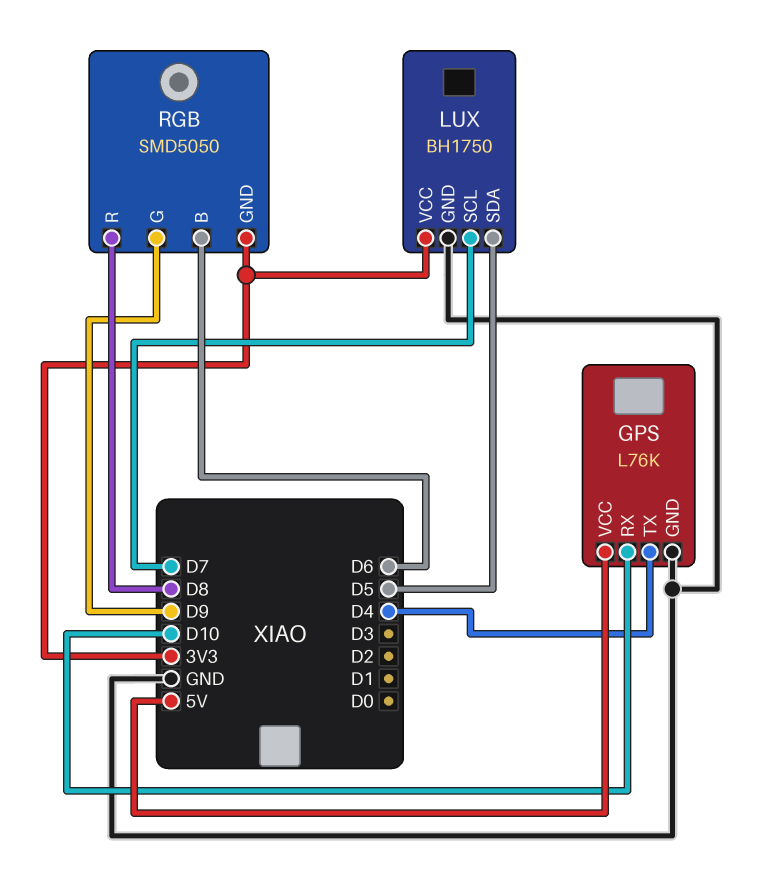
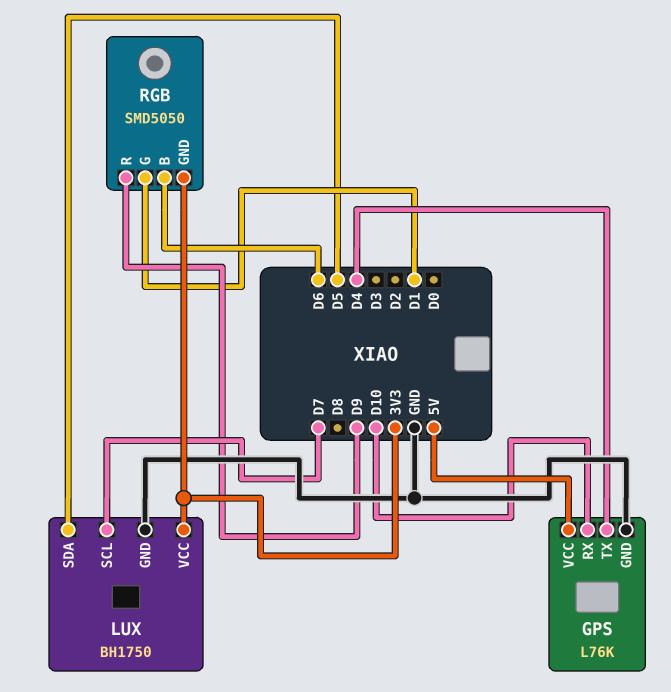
RGB pin G: D9 -> D1
RGB pin R: D8 -> D9

